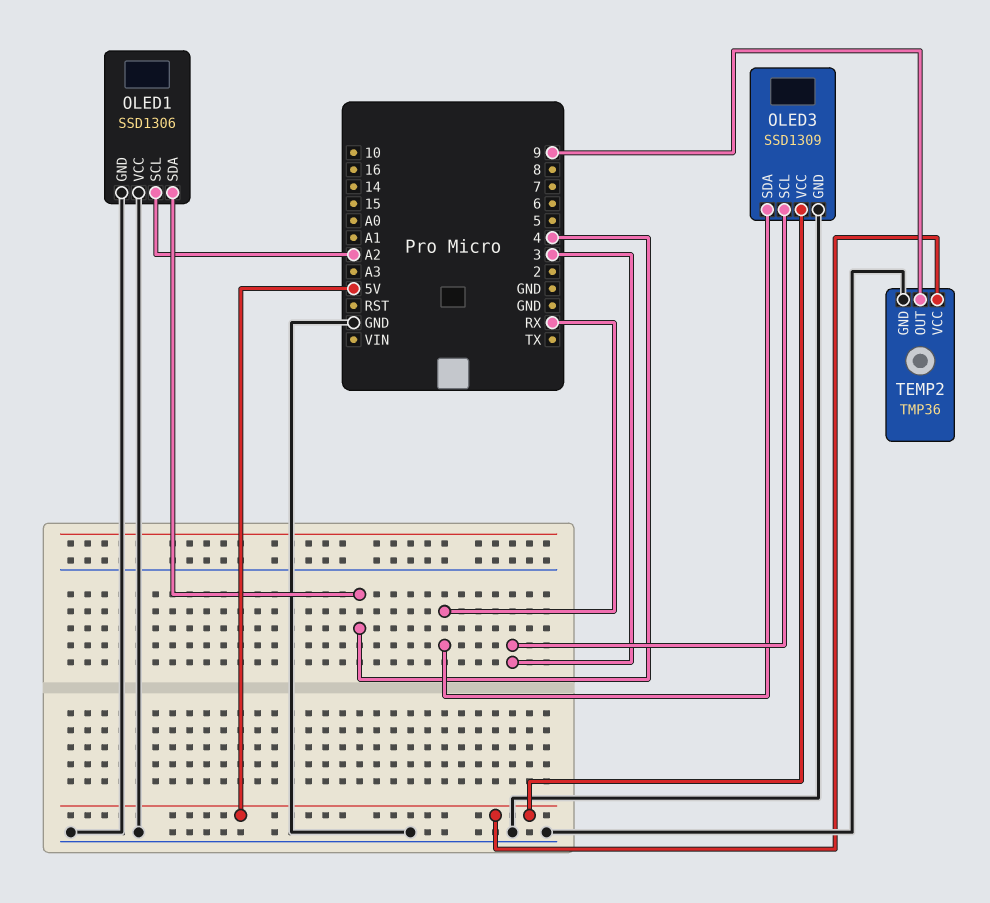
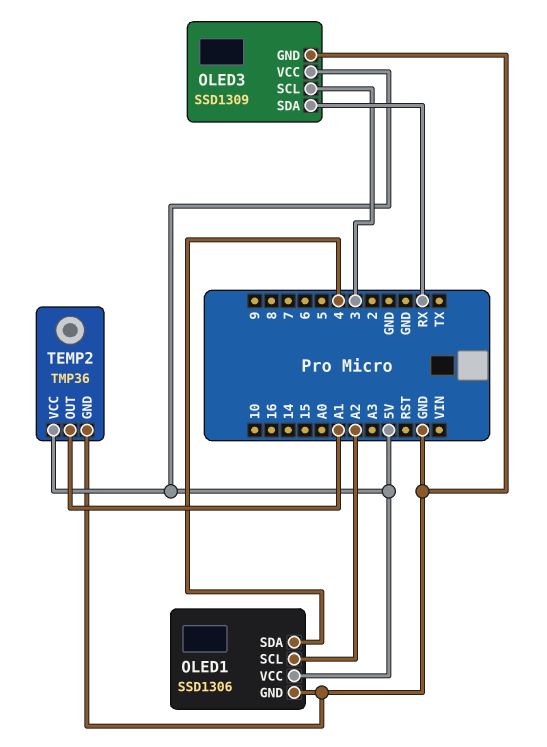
OLED1 pin VCC: GND -> 5V
TEMP2 pin OUT: 9 -> A1

